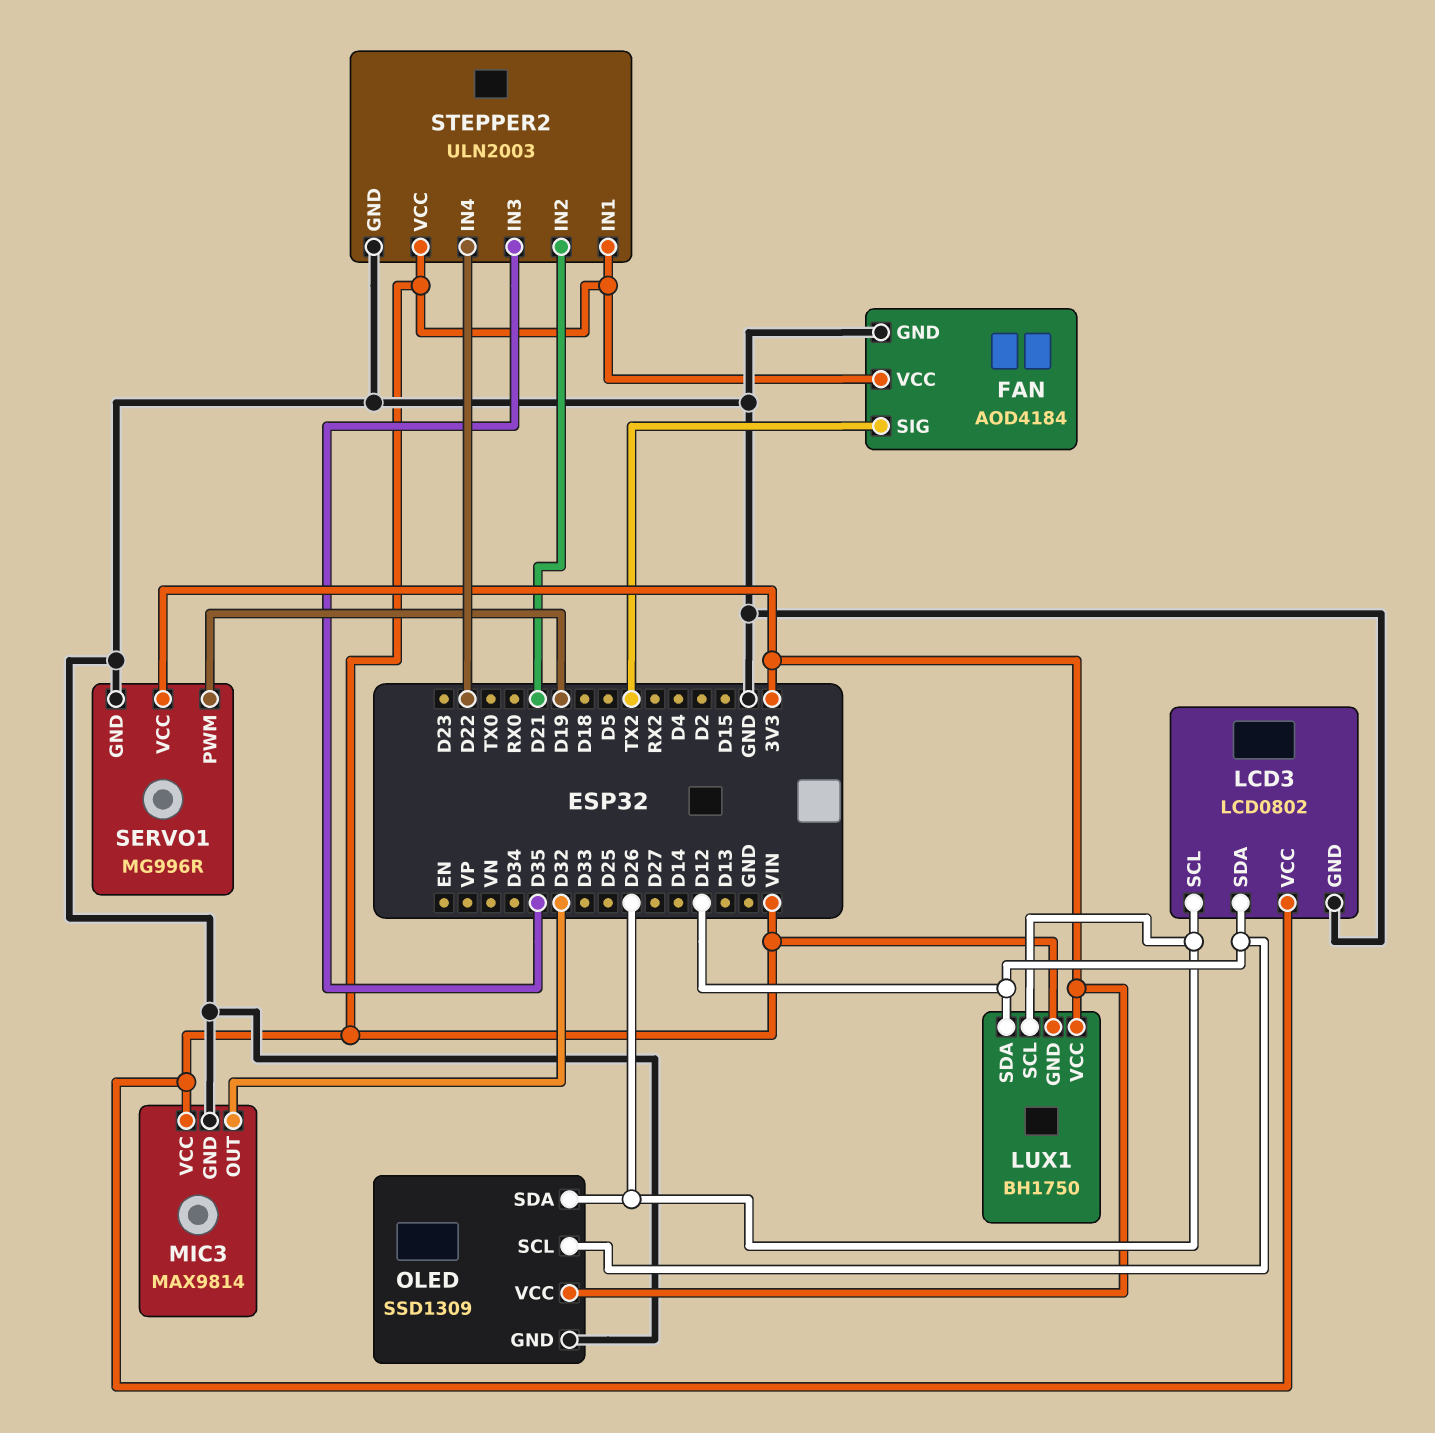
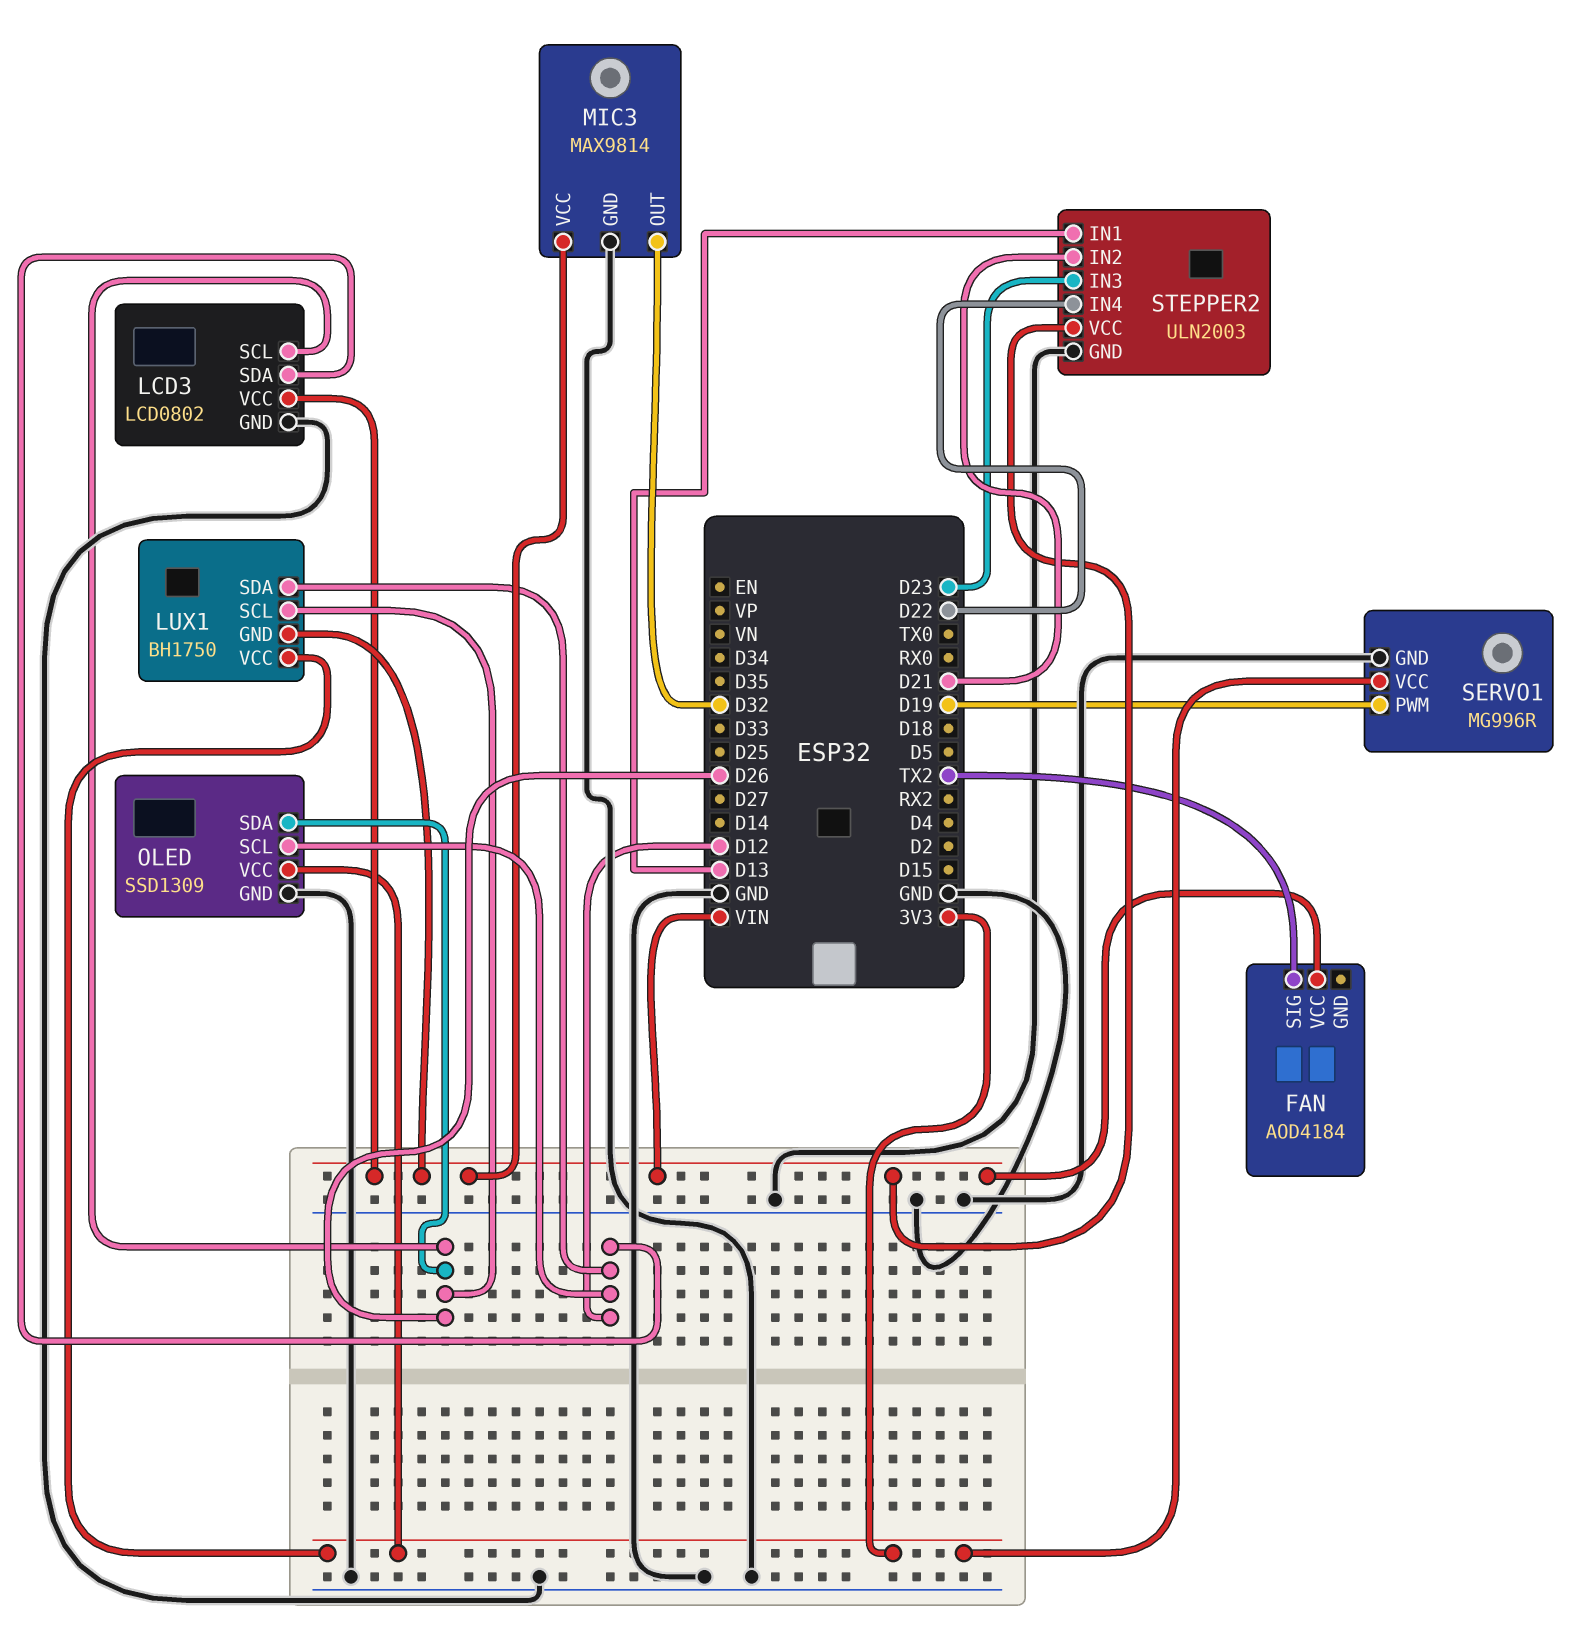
FAN pin GND: GND -> none
STEPPER2 pin IN1: VIN -> D13
STEPPER2 pin IN3: D35 -> D23

